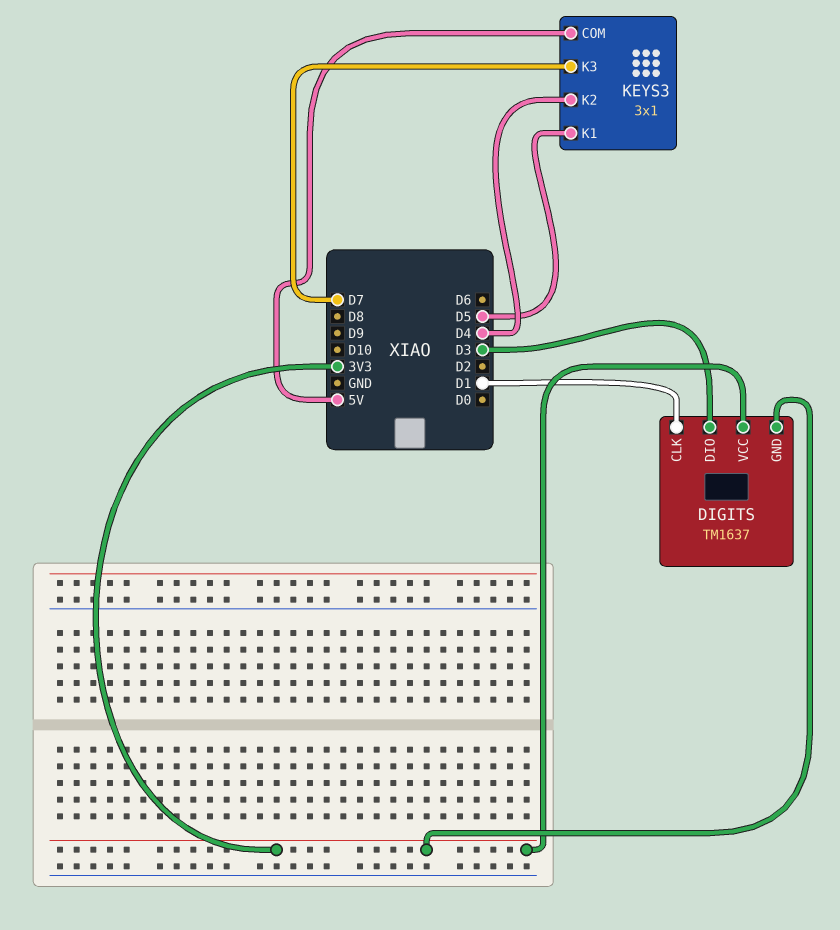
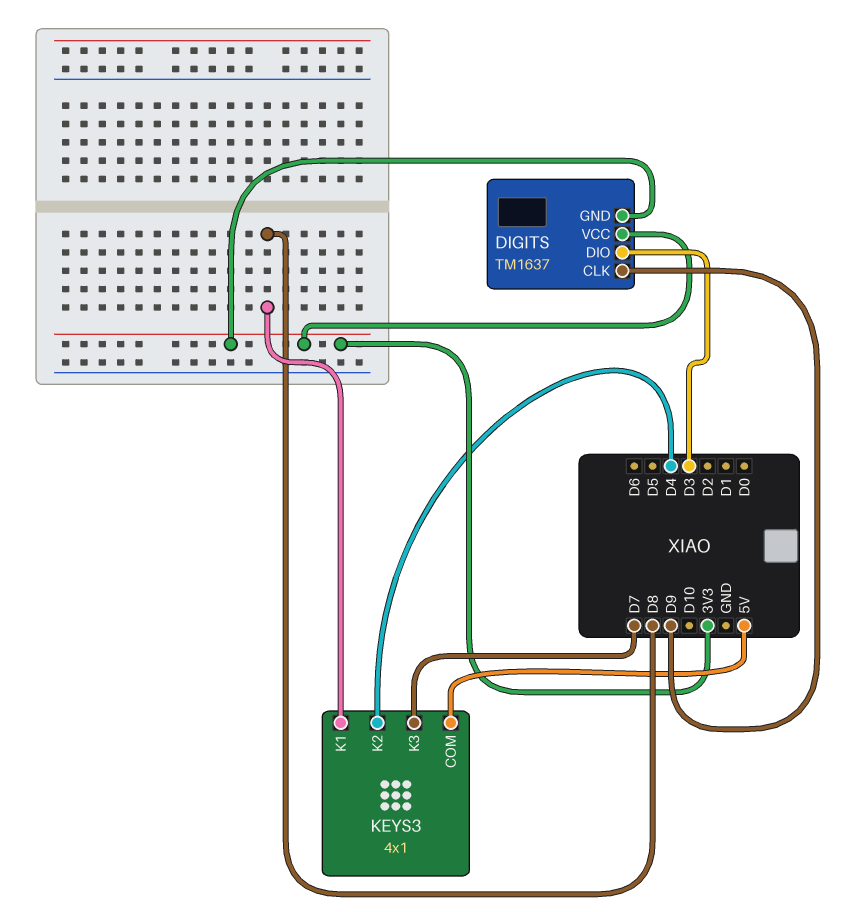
DIGITS pin CLK: D1 -> D9
KEYS3: 3x1 -> 4x1
KEYS3 pin K1: D5 -> D8

